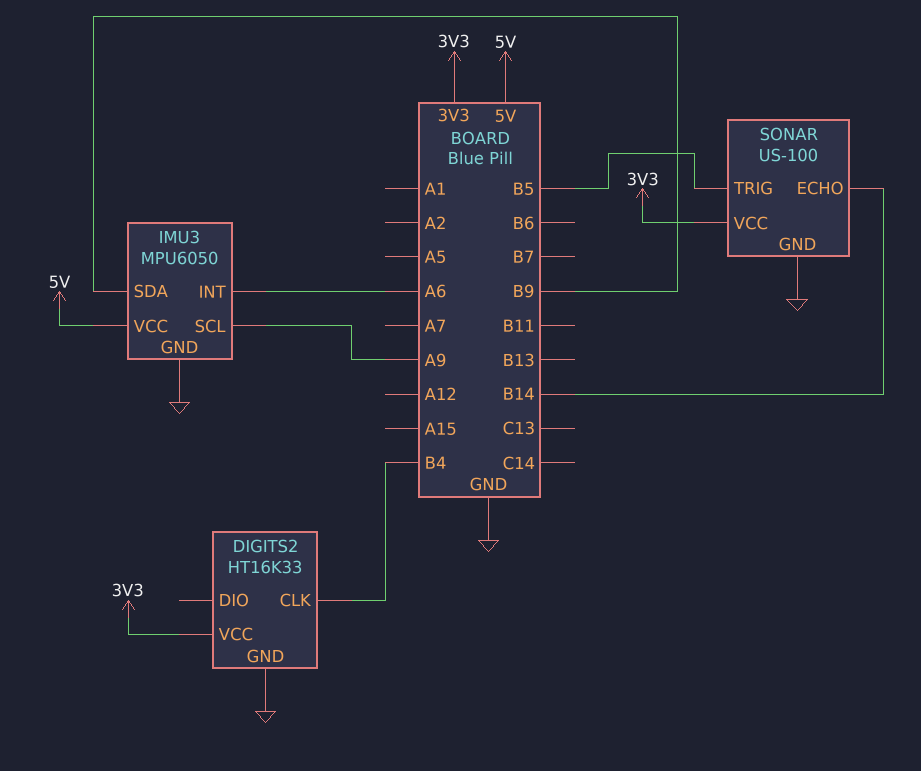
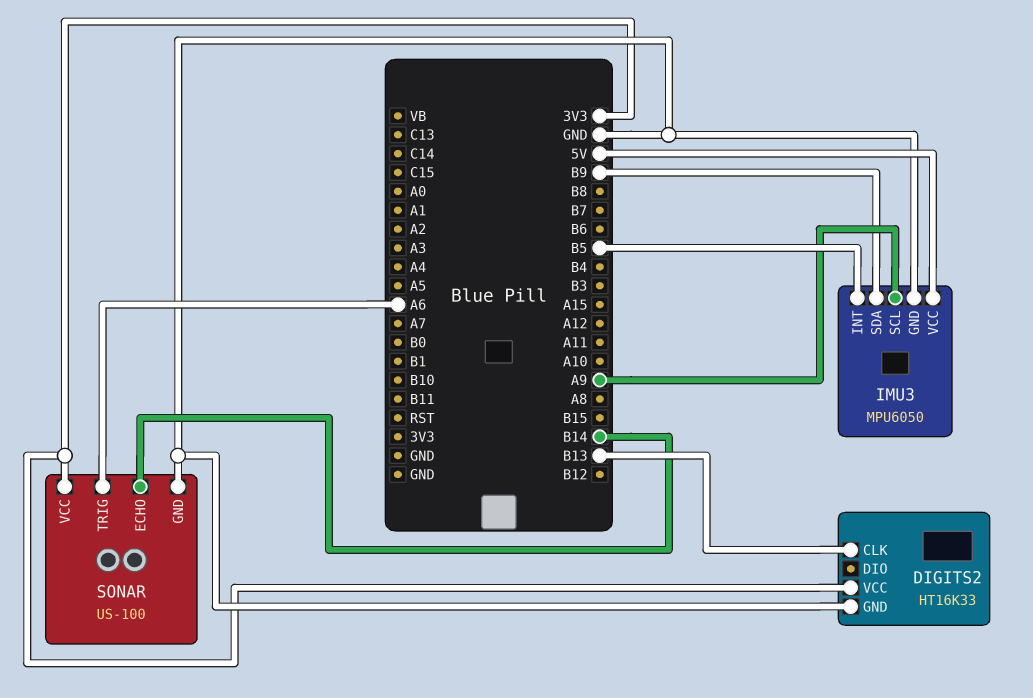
DIGITS2 pin CLK: B4 -> B13
IMU3 pin INT: A6 -> B5
SONAR pin TRIG: B5 -> A6

